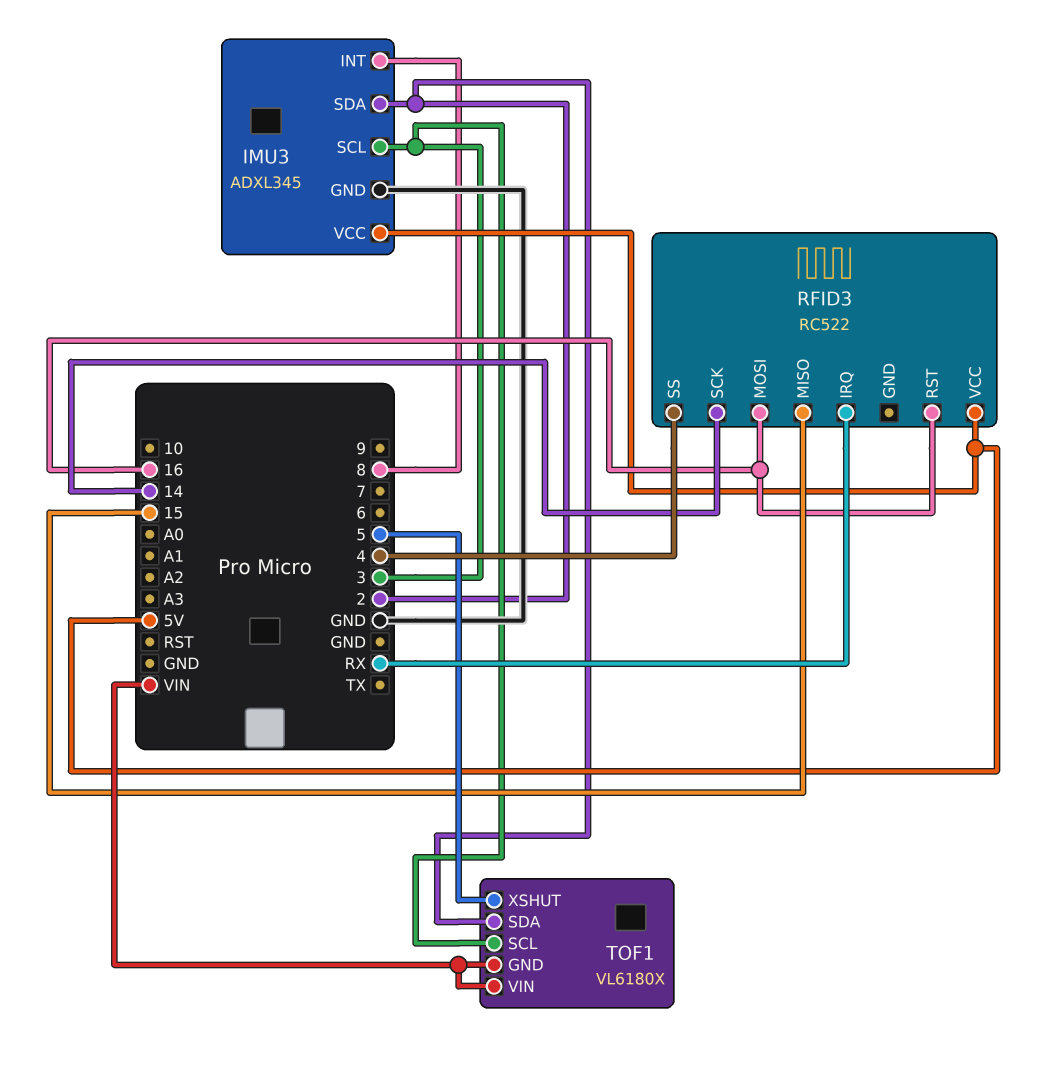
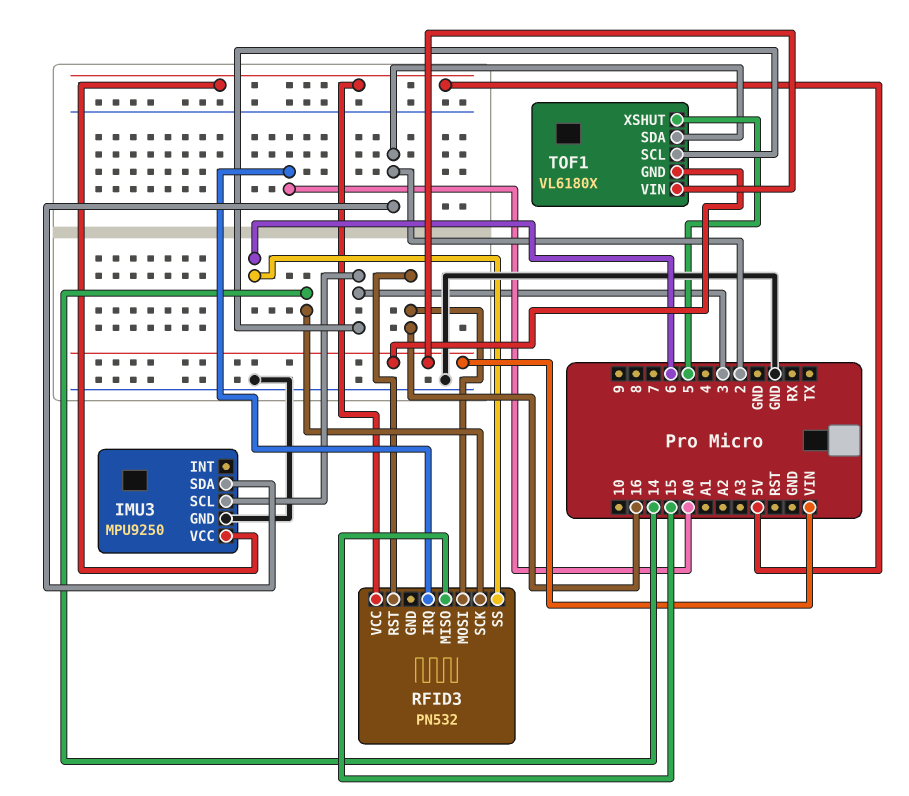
IMU3: ADXL345 -> MPU9250
IMU3 pin INT: 8 -> none
RFID3: RC522 -> PN532
RFID3 pin IRQ: RX -> A0
RFID3 pin SS: 4 -> 6

